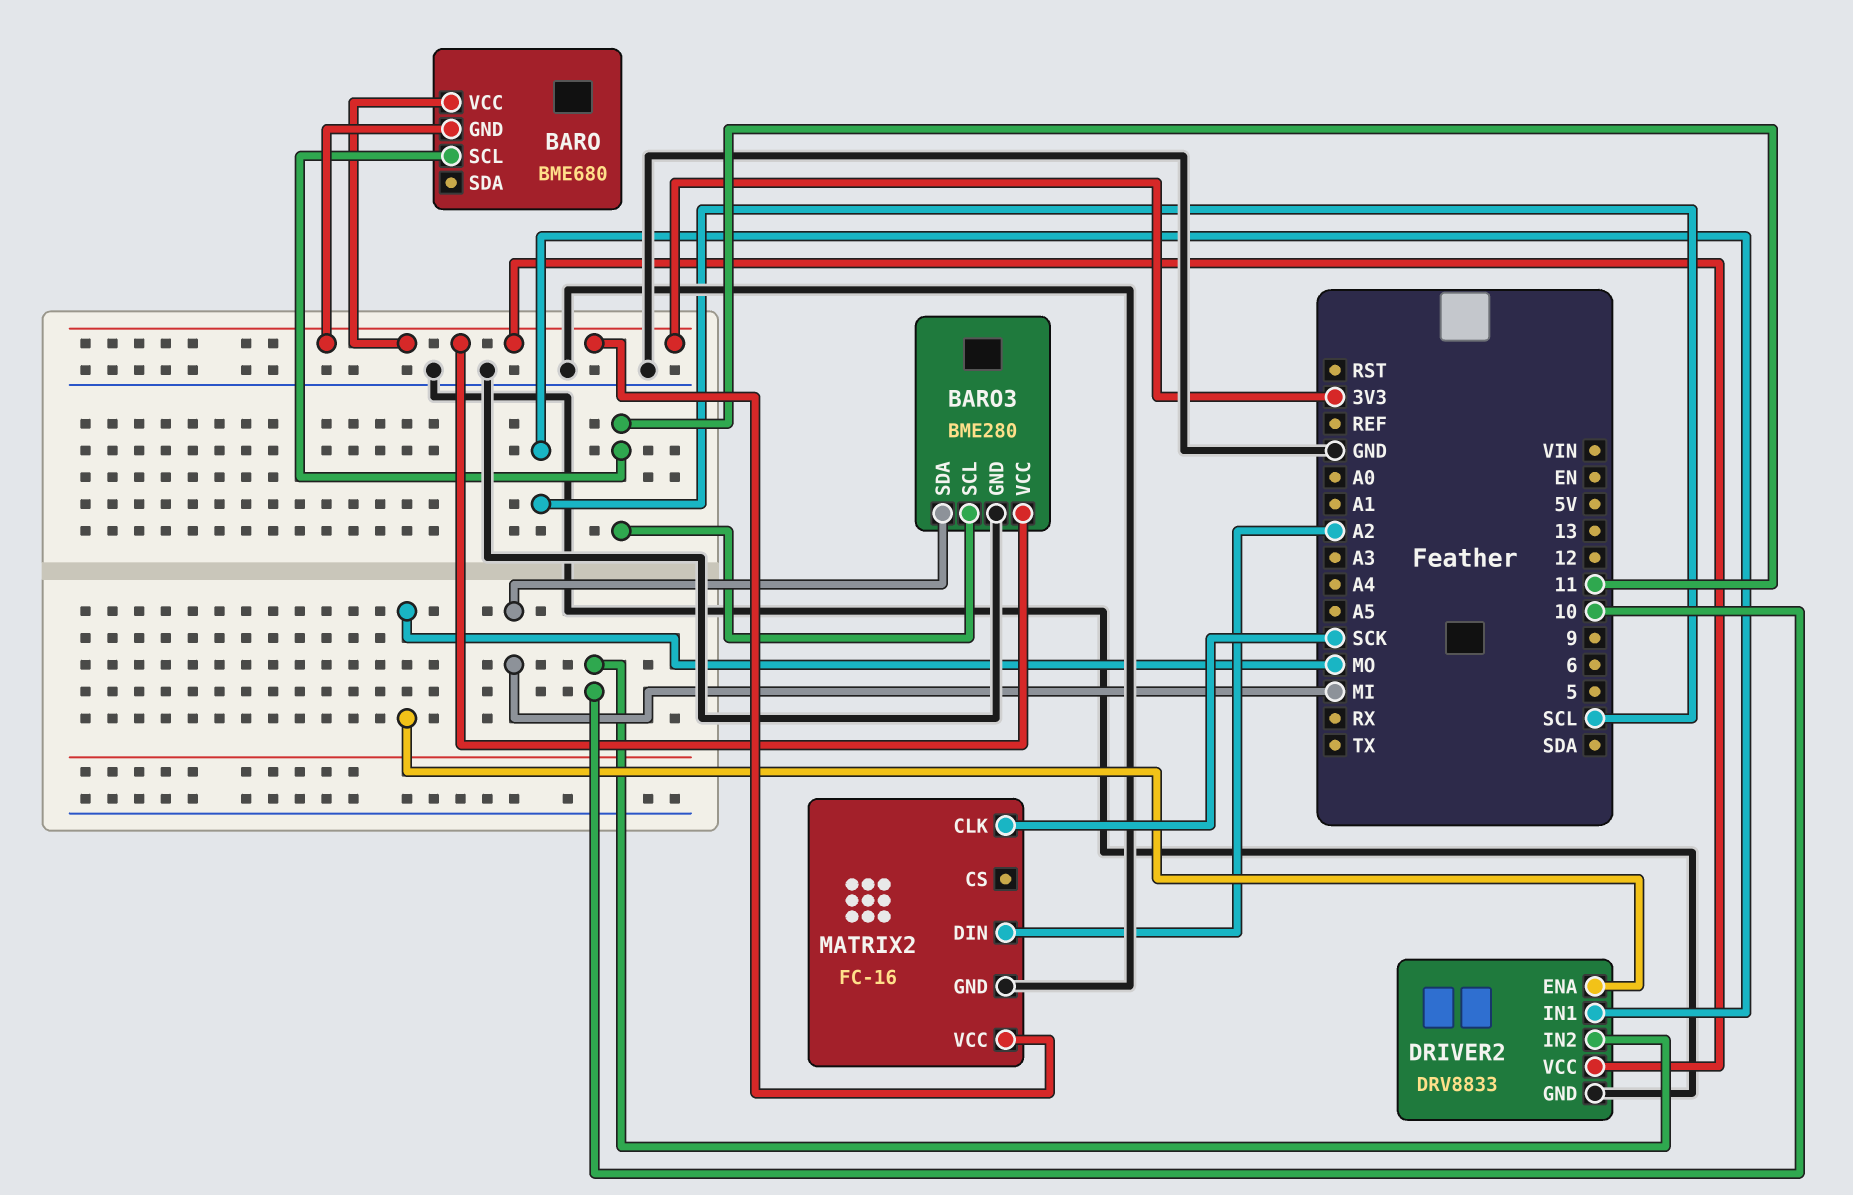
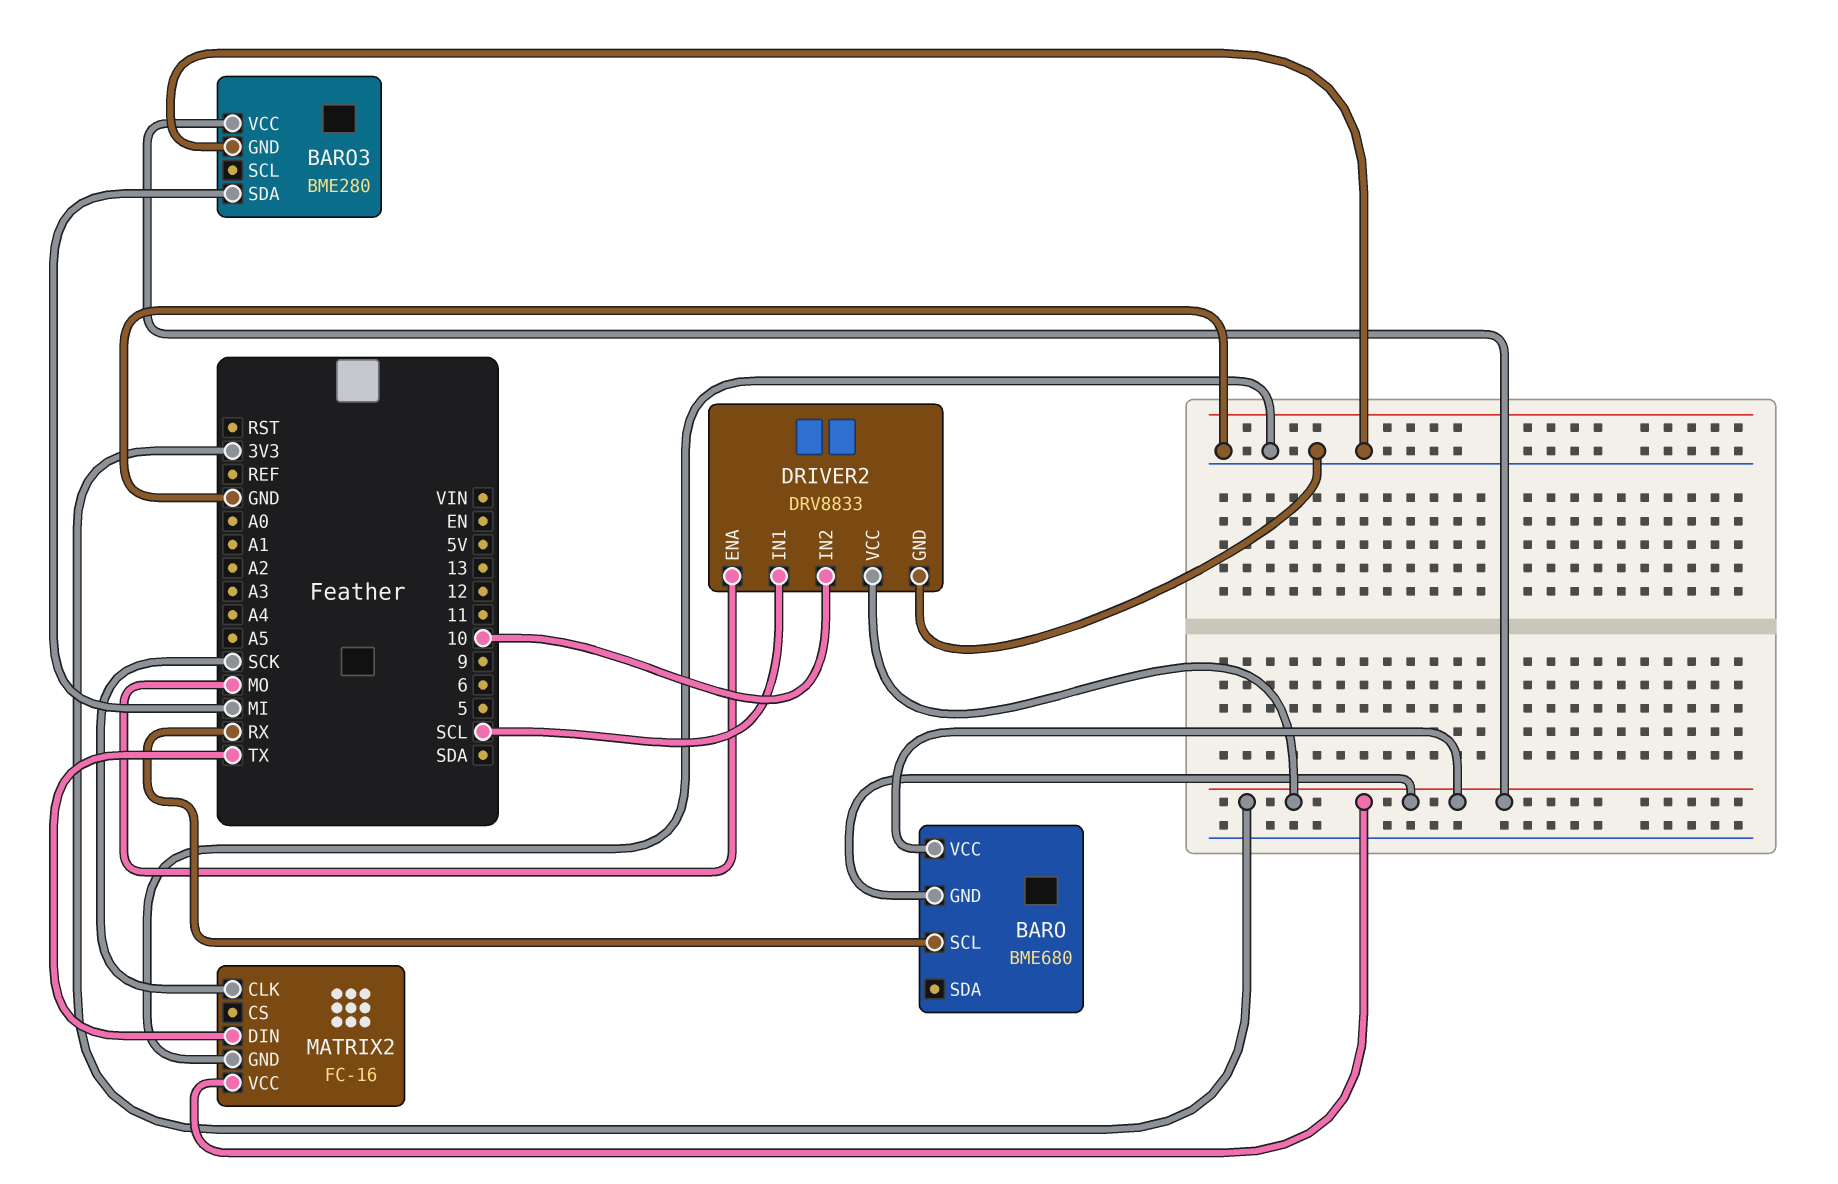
BARO pin SCL: 11 -> RX
BARO3 pin SCL: 11 -> none
MATRIX2 pin DIN: A2 -> TX

